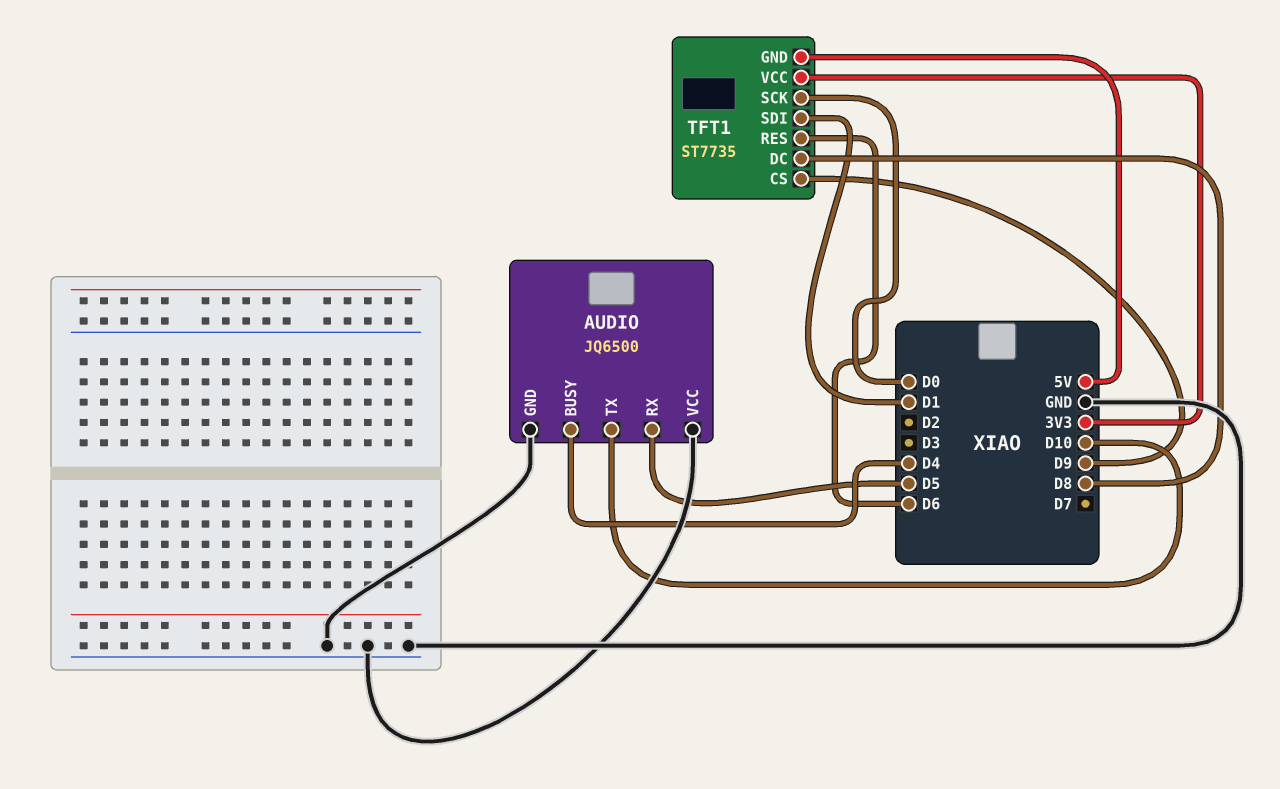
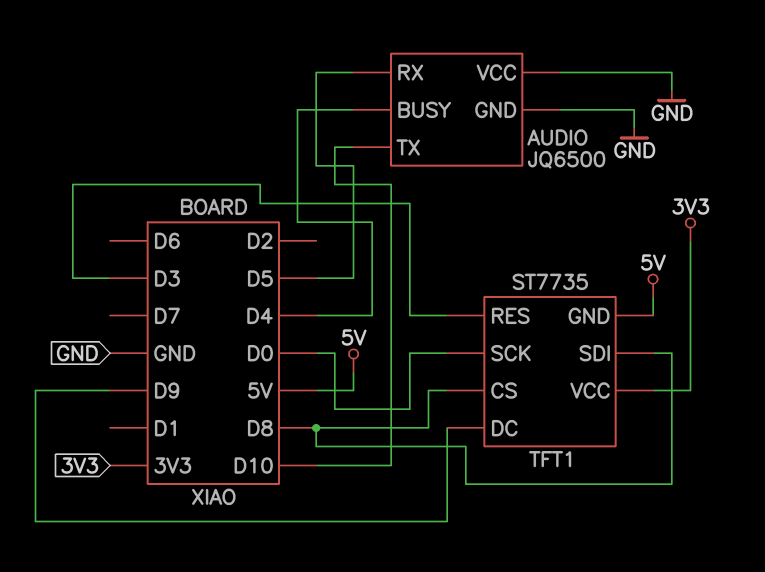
TFT1 pin CS: D9 -> D8
TFT1 pin DC: D8 -> D9
TFT1 pin RES: D6 -> D3
TFT1 pin SDI: D1 -> D8

